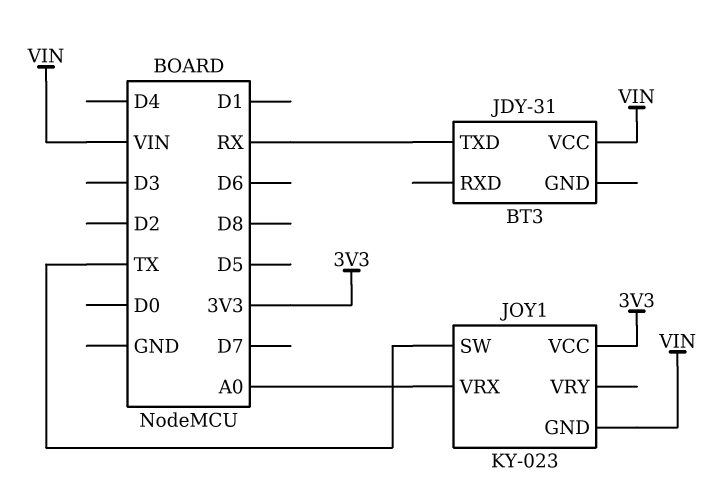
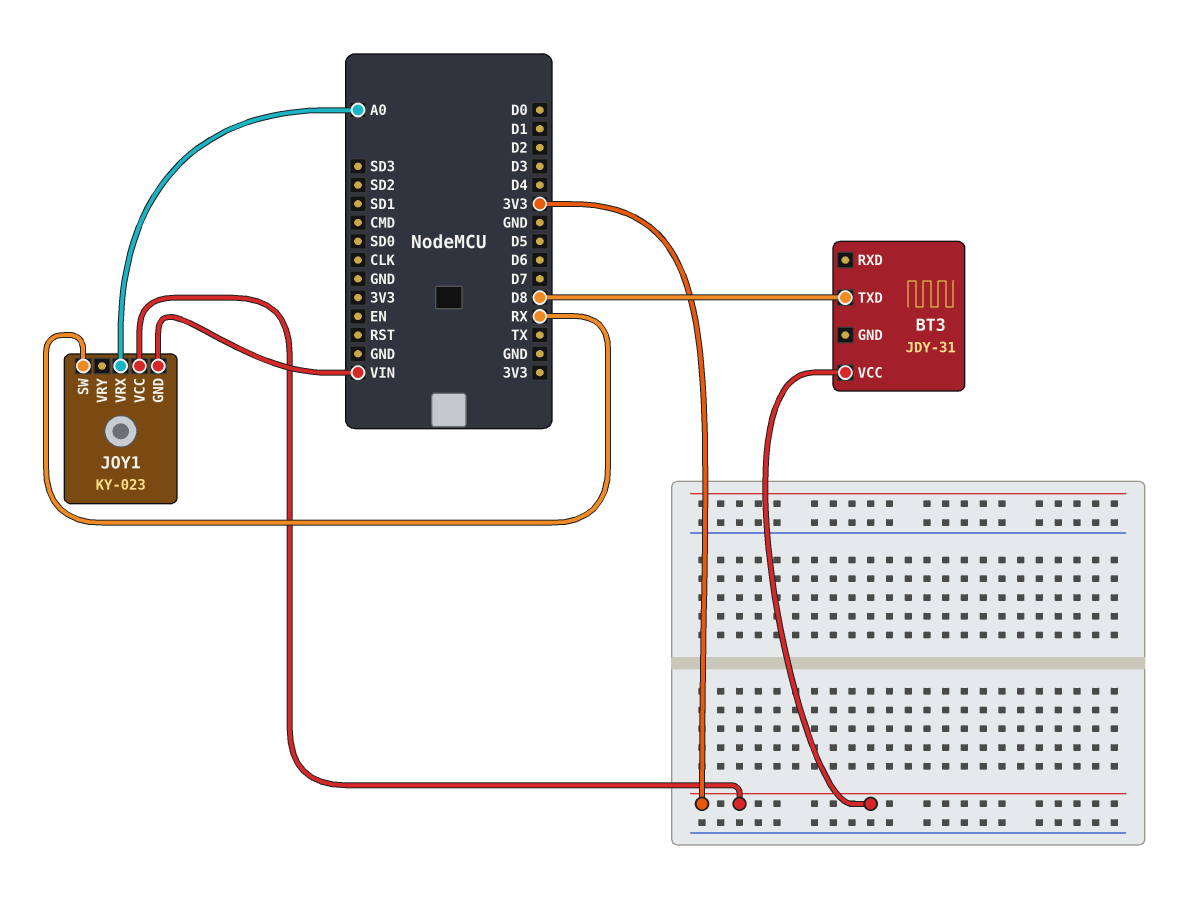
BT3 pin TXD: RX -> D8
BT3 pin VCC: VIN -> 3V3
JOY1 pin SW: TX -> RX

